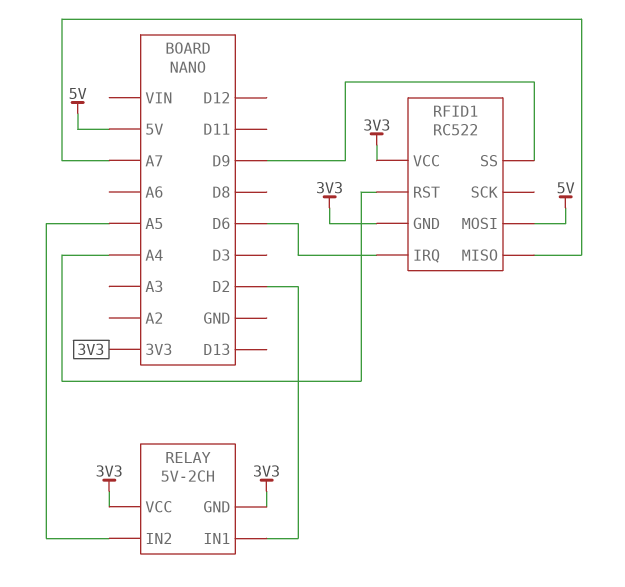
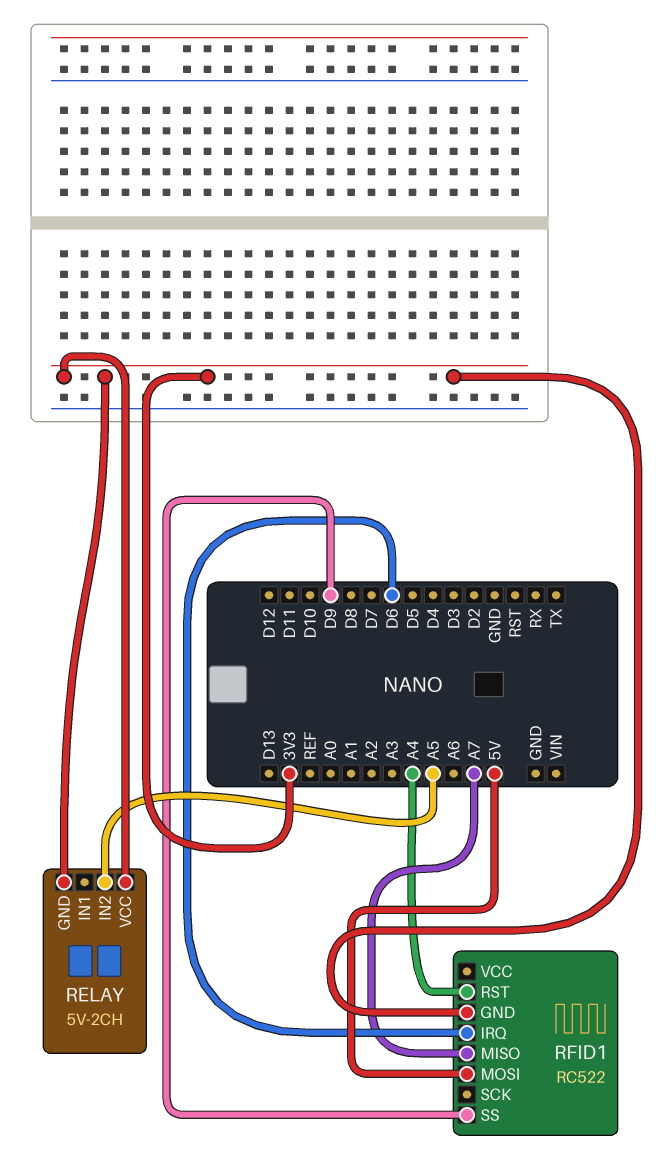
RELAY pin IN1: D2 -> none
RFID1 pin VCC: 3V3 -> none

